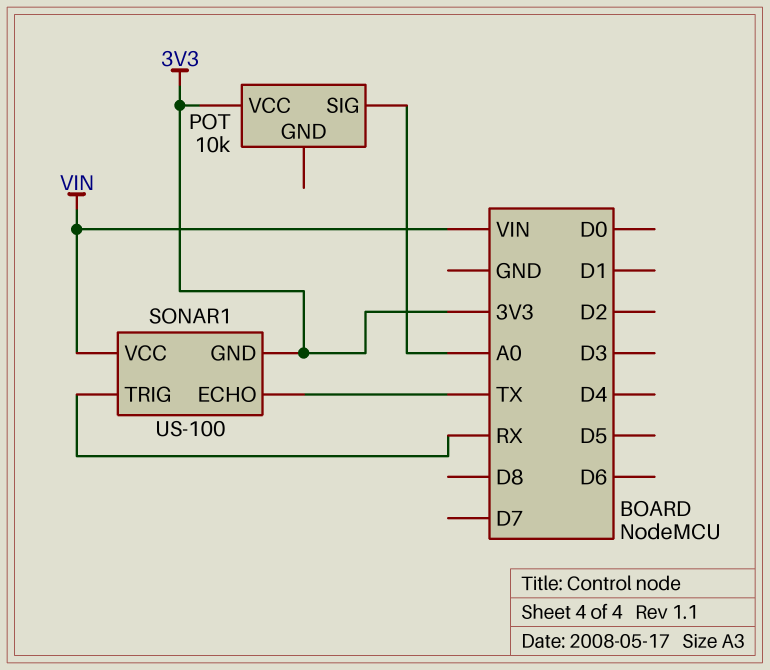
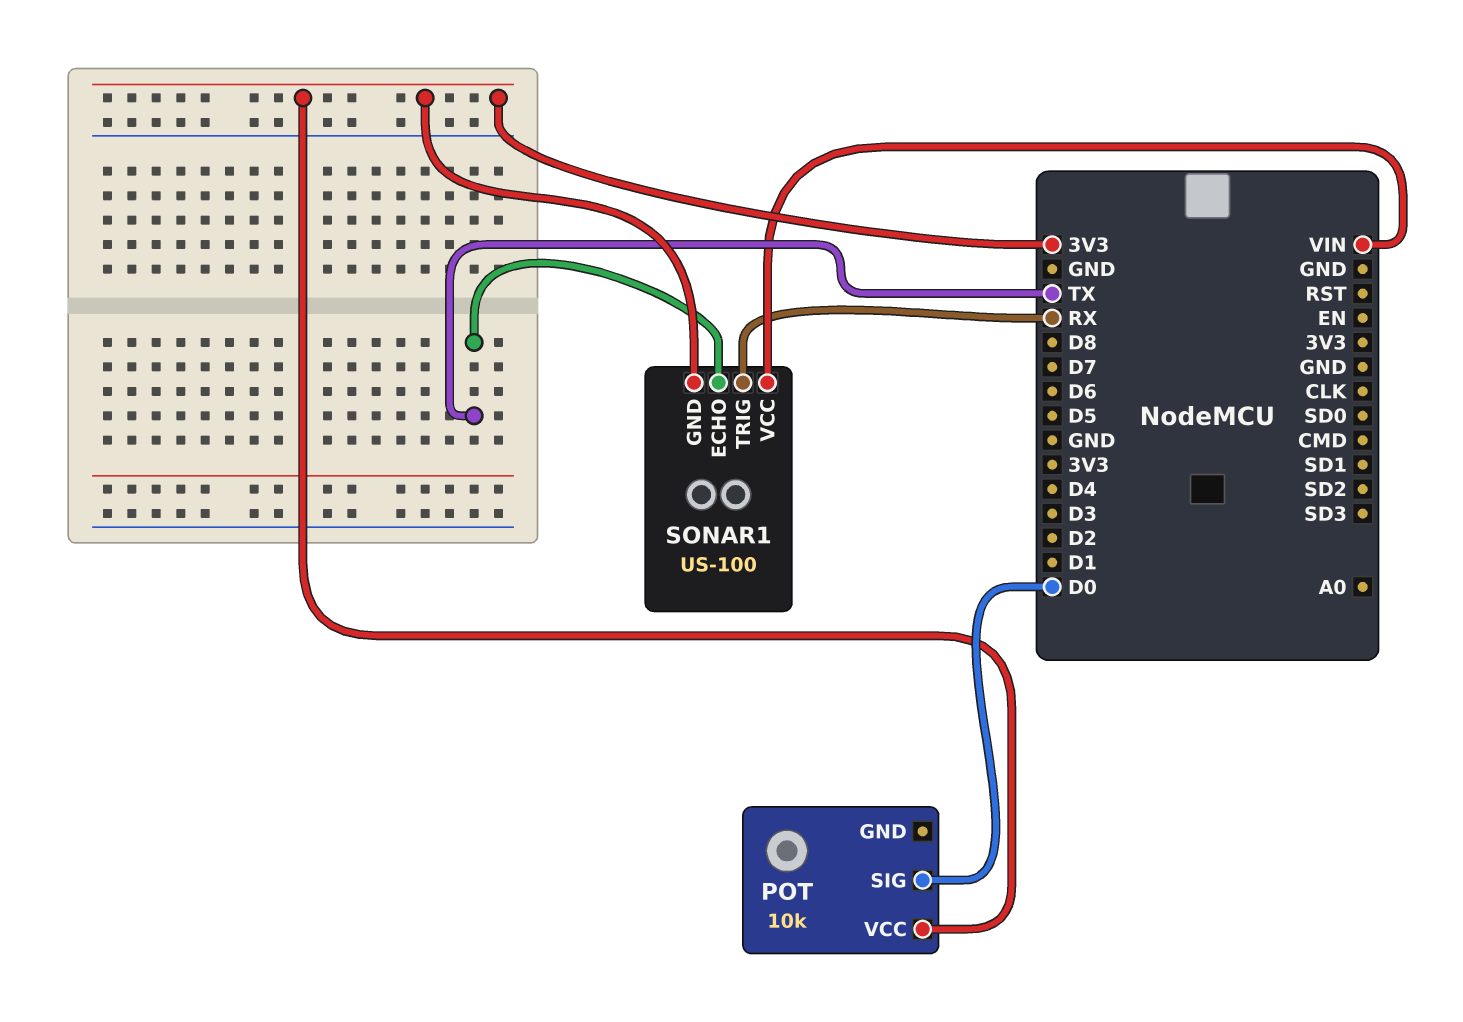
POT pin SIG: A0 -> D0

